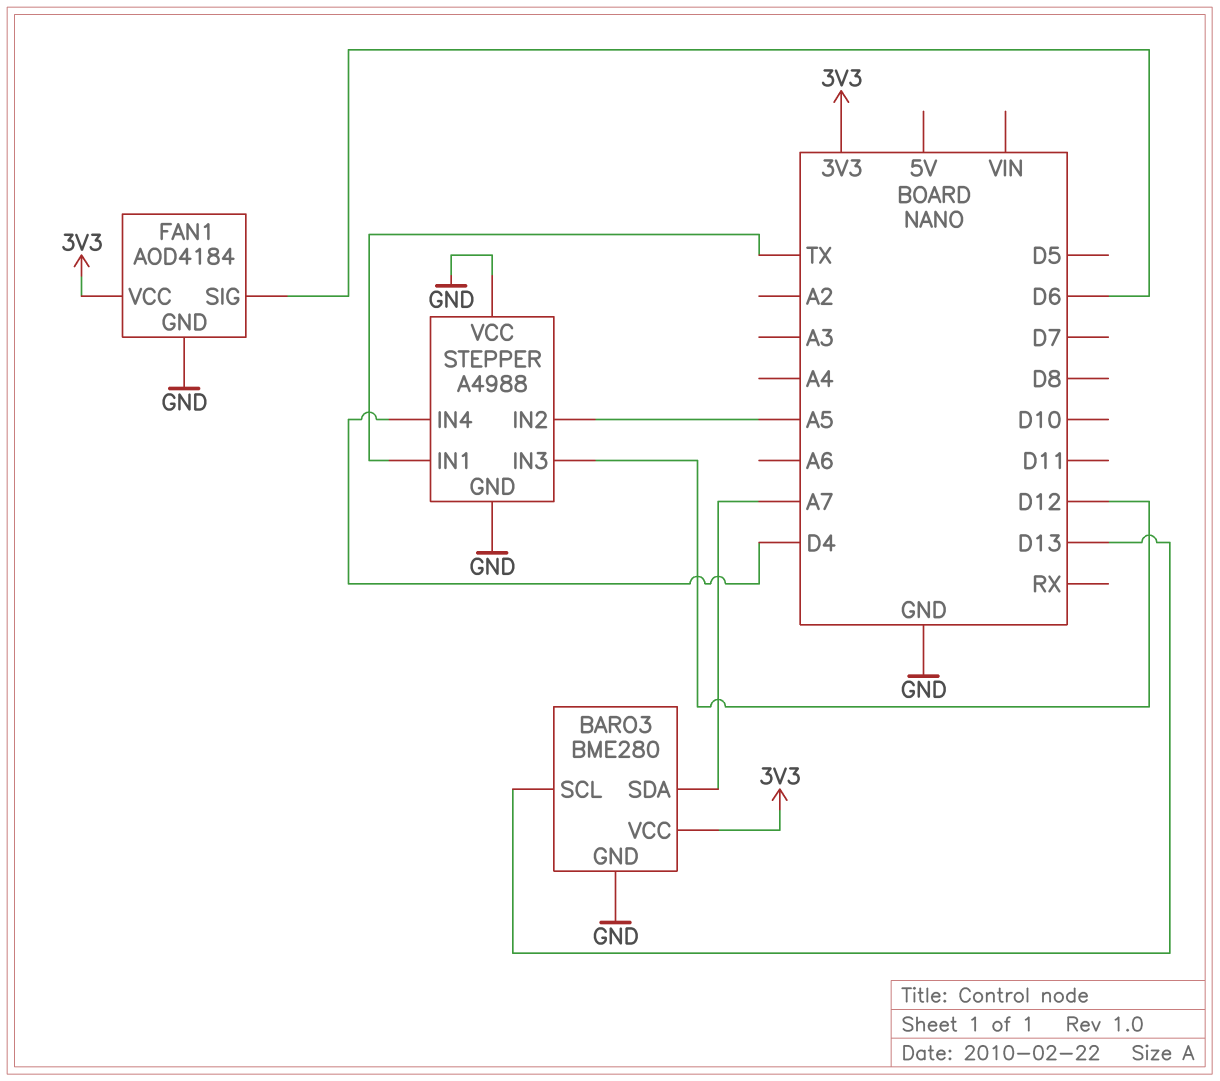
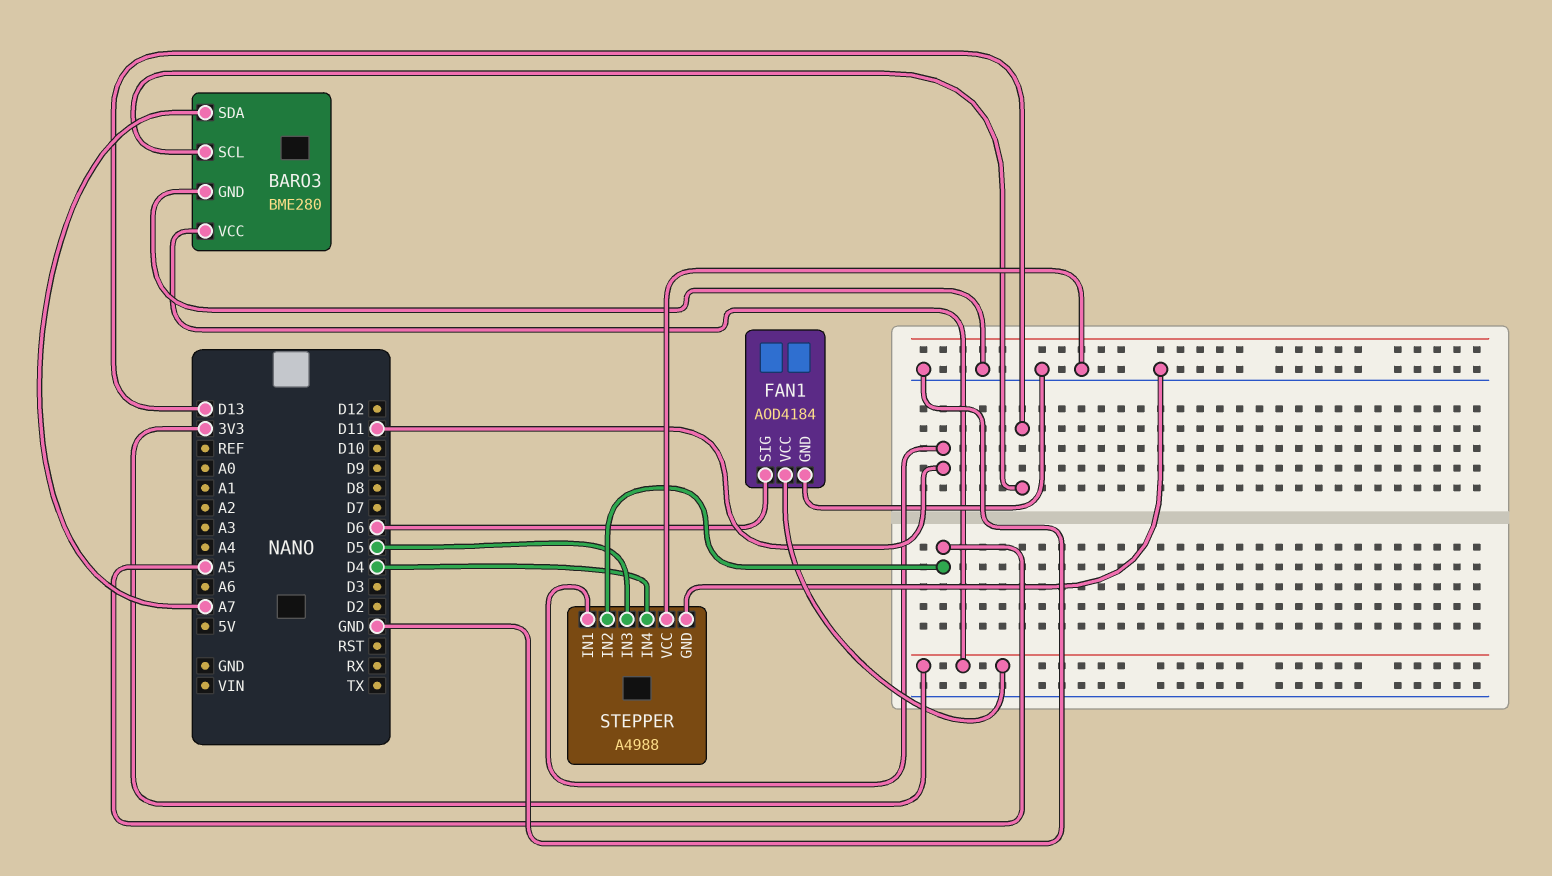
STEPPER pin IN1: TX -> D11
STEPPER pin IN3: D12 -> D5

